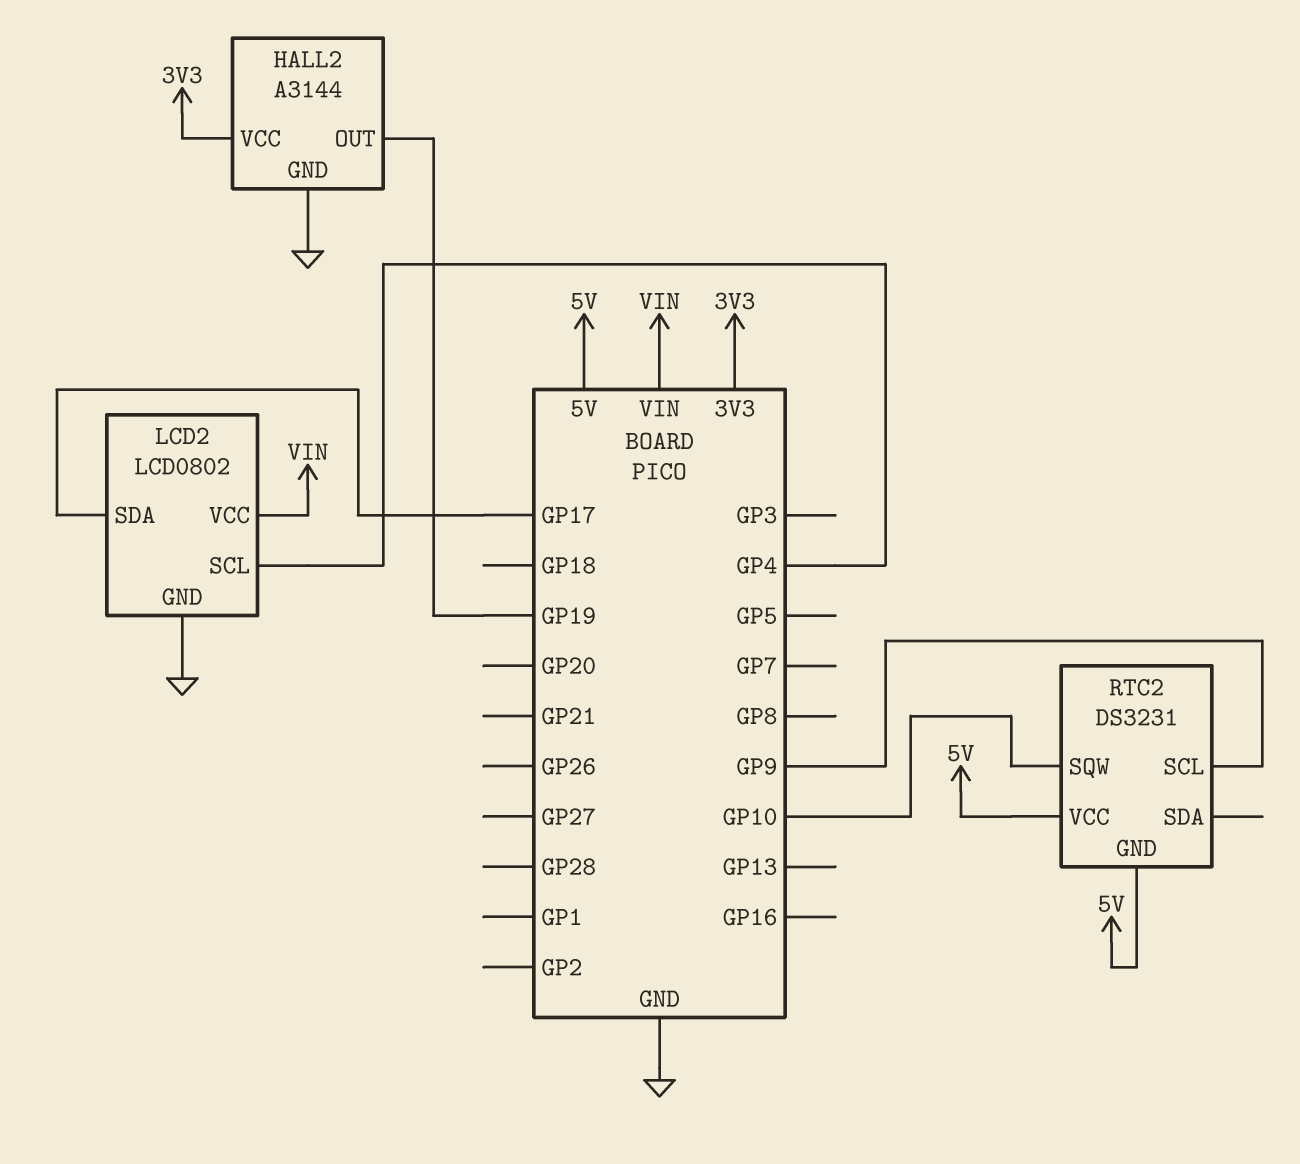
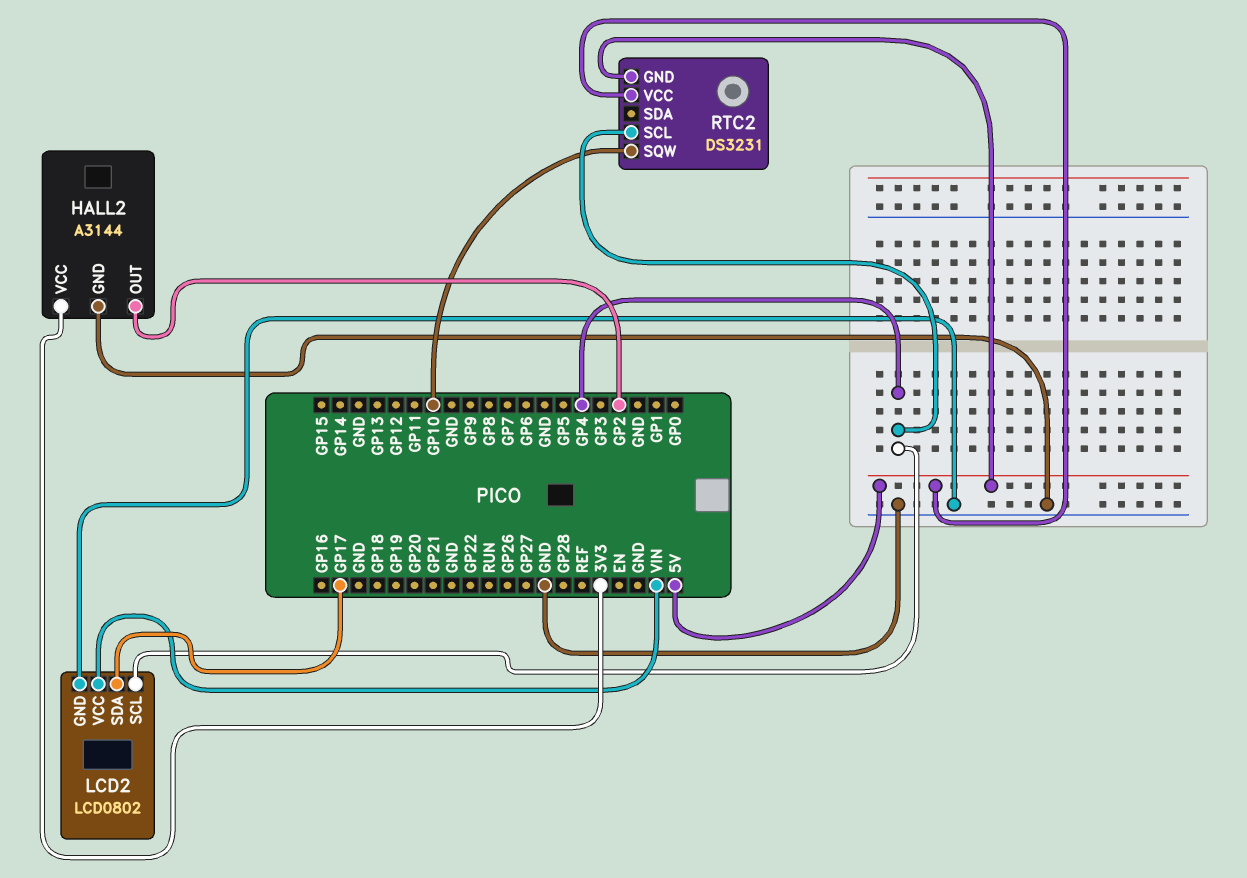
HALL2 pin OUT: GP19 -> GP2
RTC2 pin SCL: GP9 -> GP4

